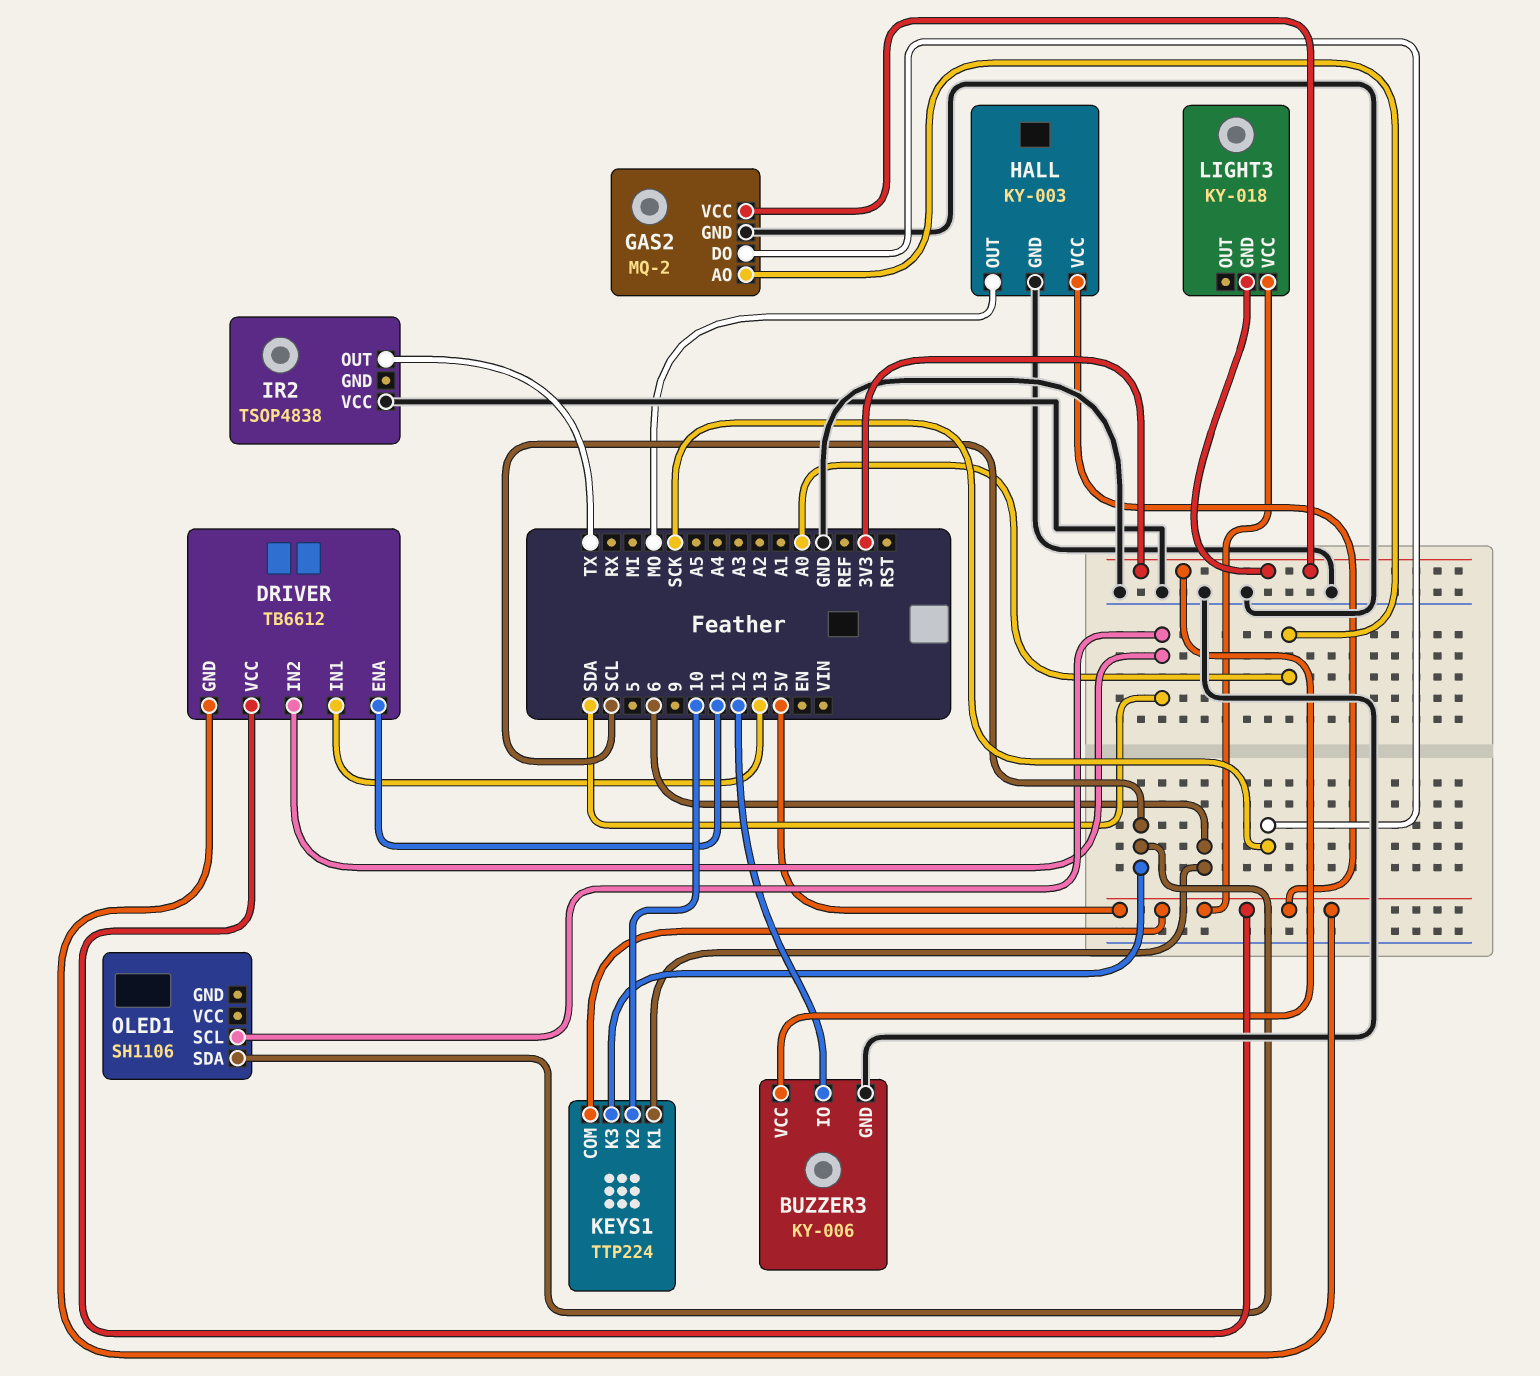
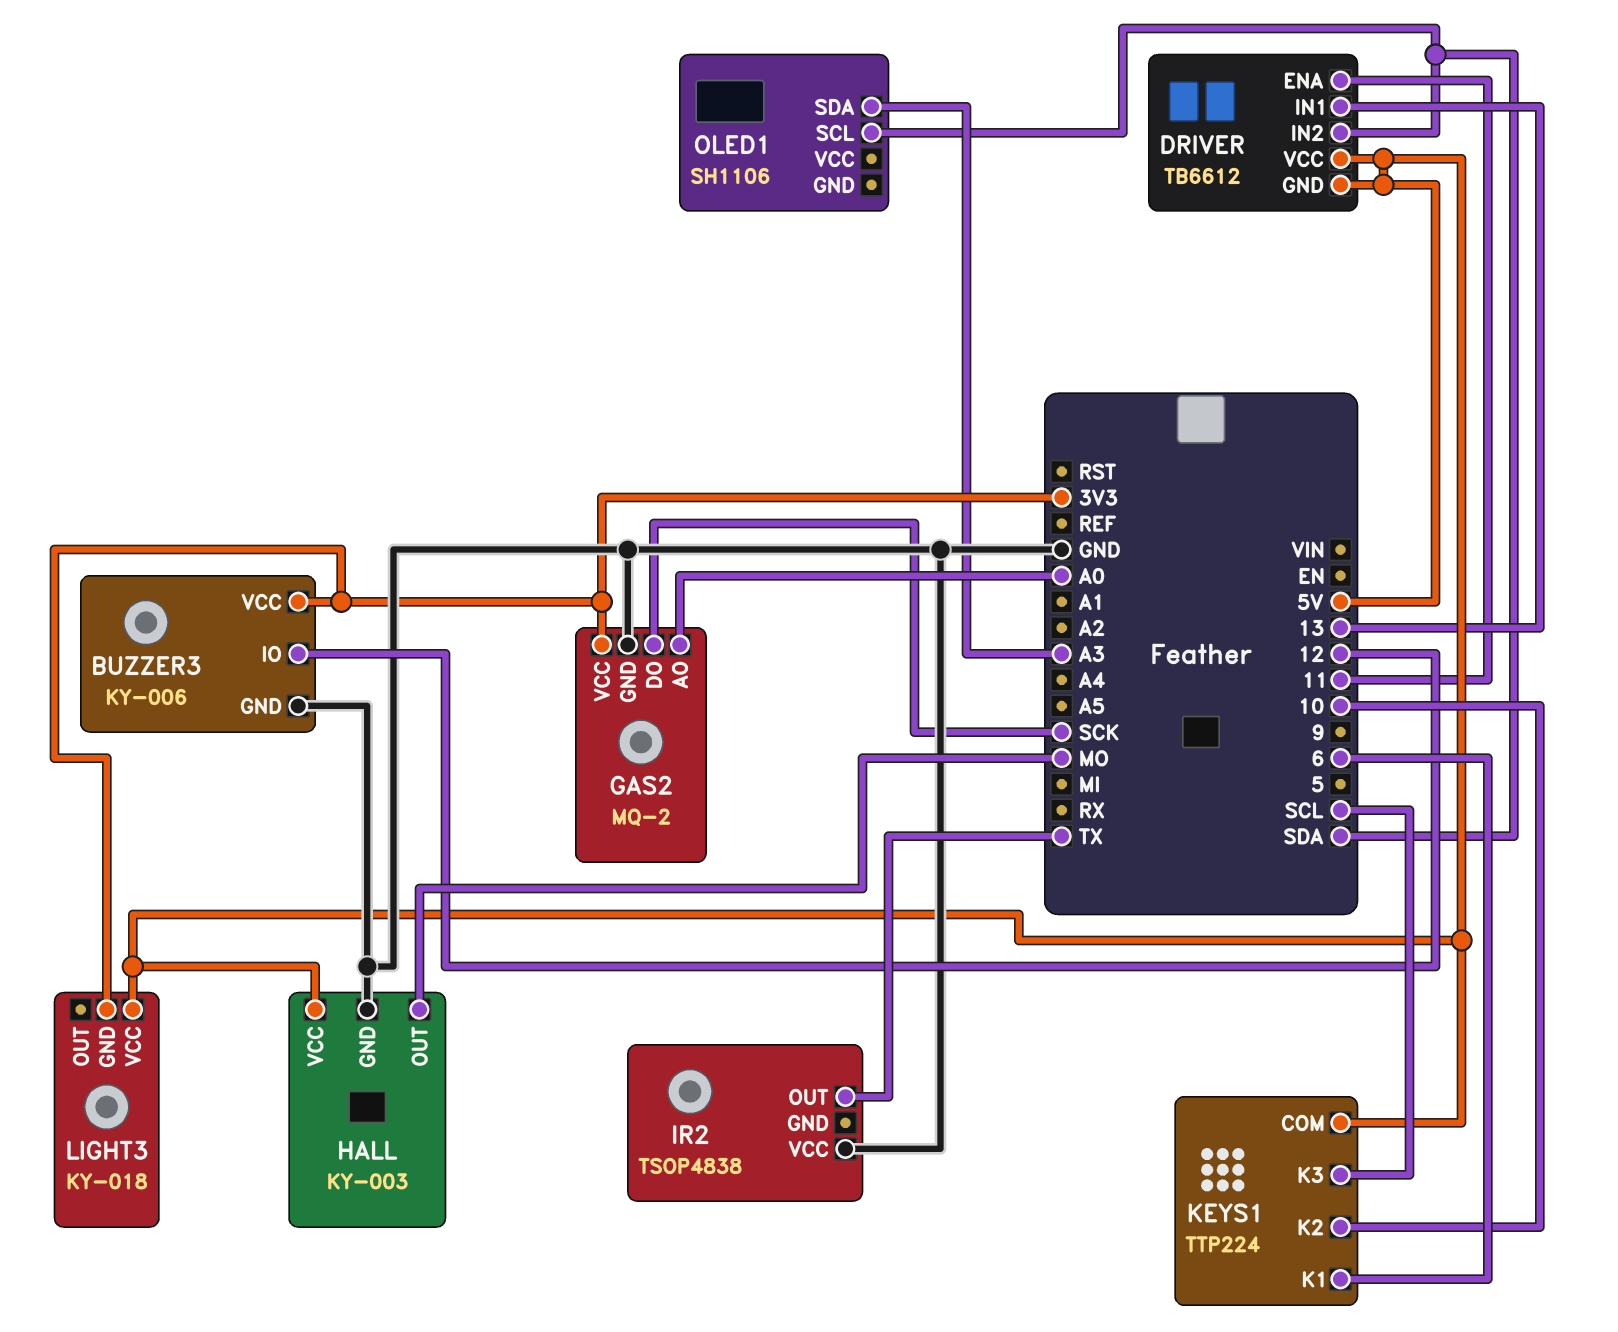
OLED1 pin SDA: SCL -> A3

